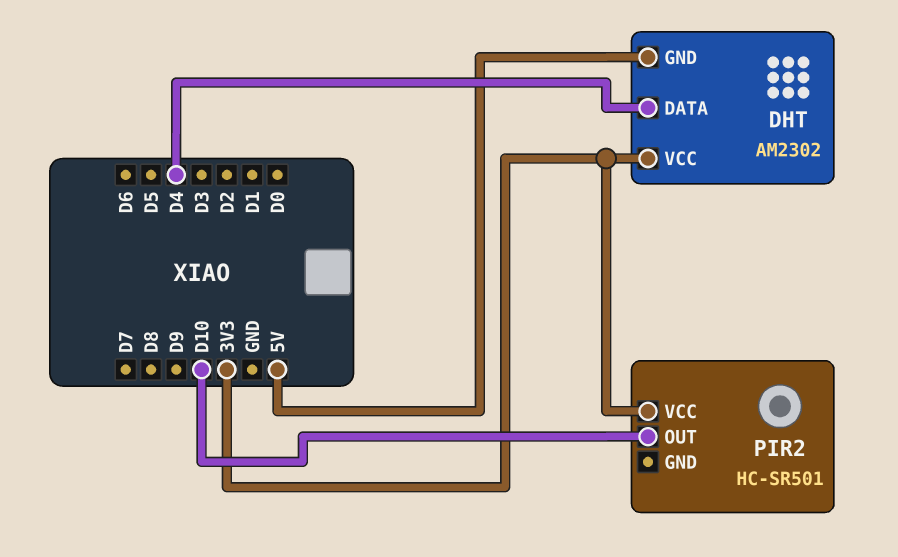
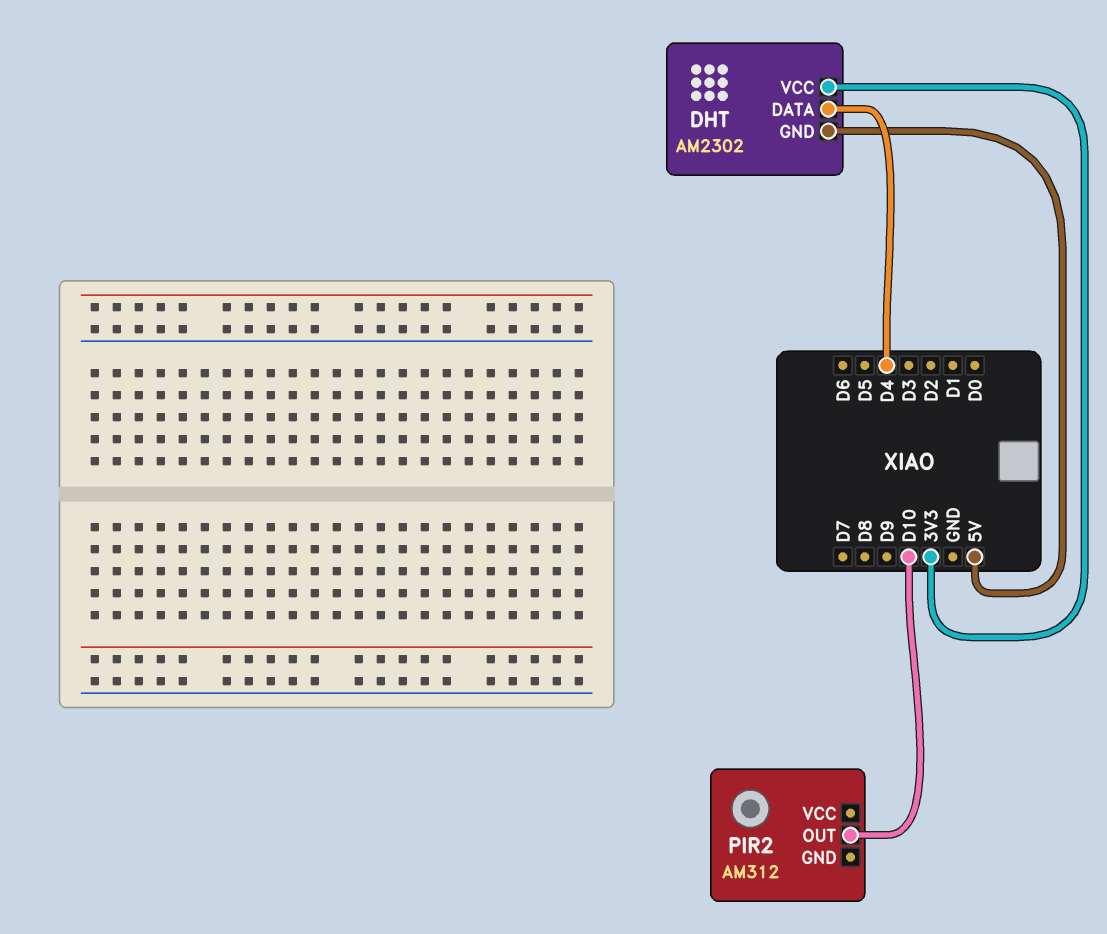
PIR2: HC-SR501 -> AM312
PIR2 pin VCC: 3V3 -> none

